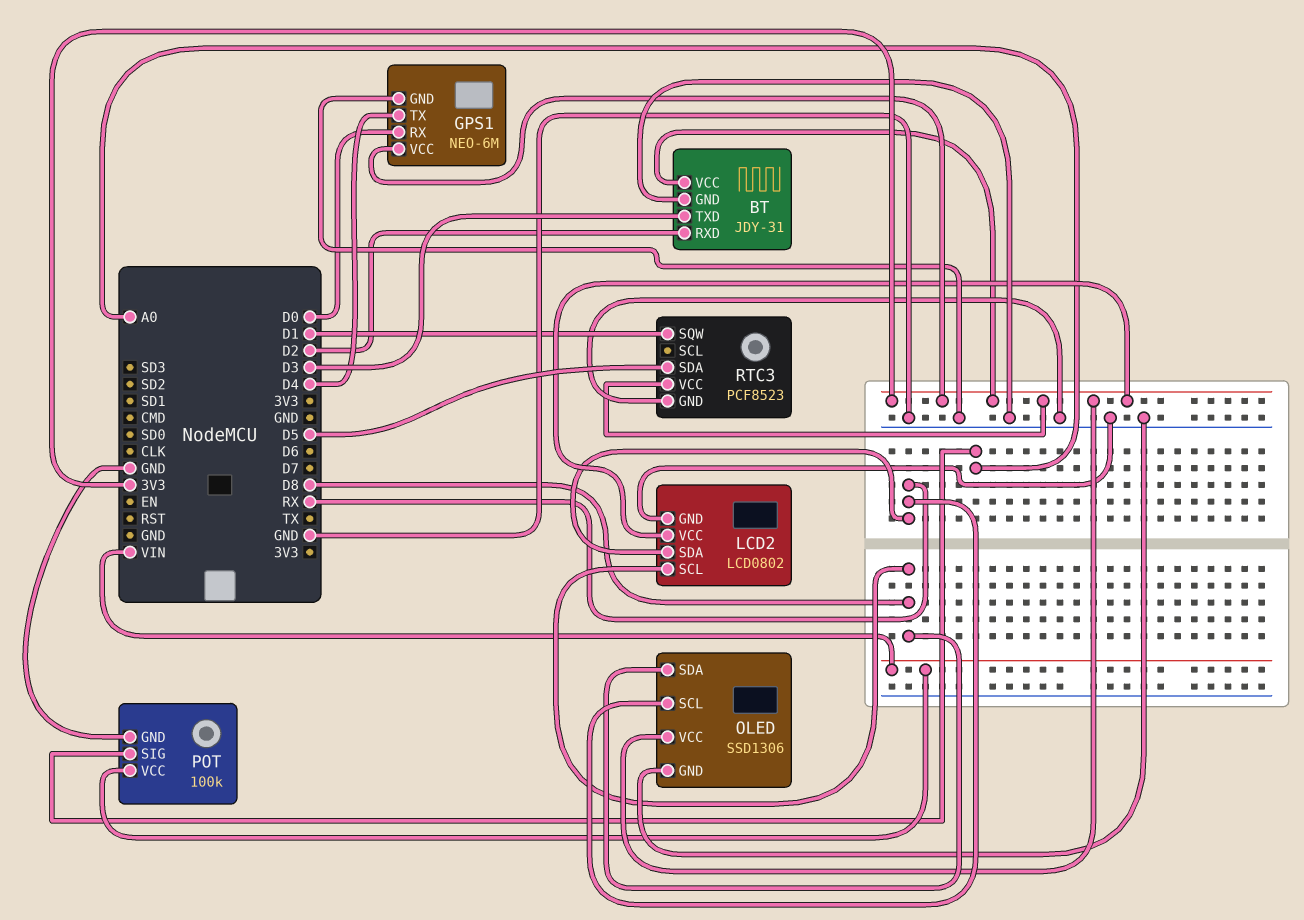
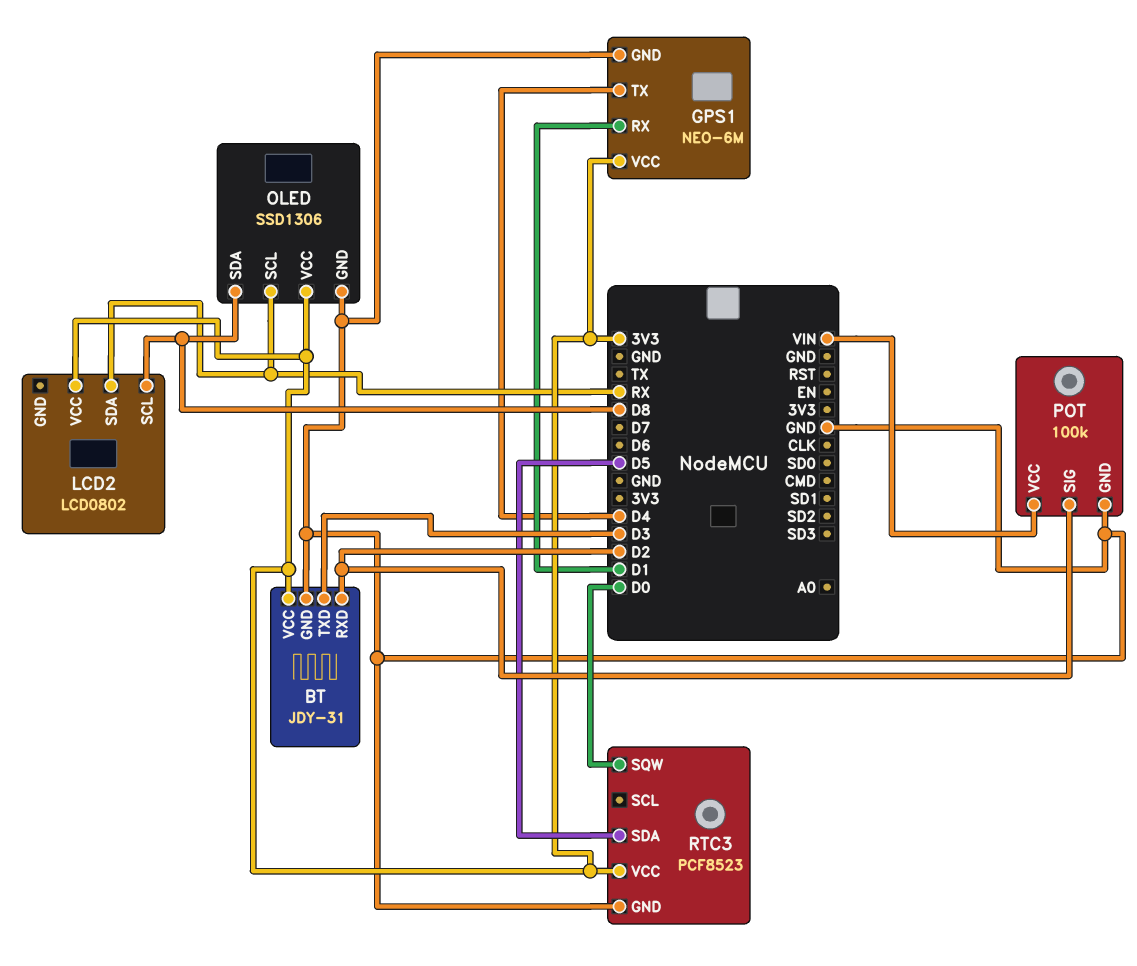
GPS1 pin RX: D0 -> D1
LCD2 pin GND: GND -> none
POT pin SIG: A0 -> D2
RTC3 pin SQW: D1 -> D0

